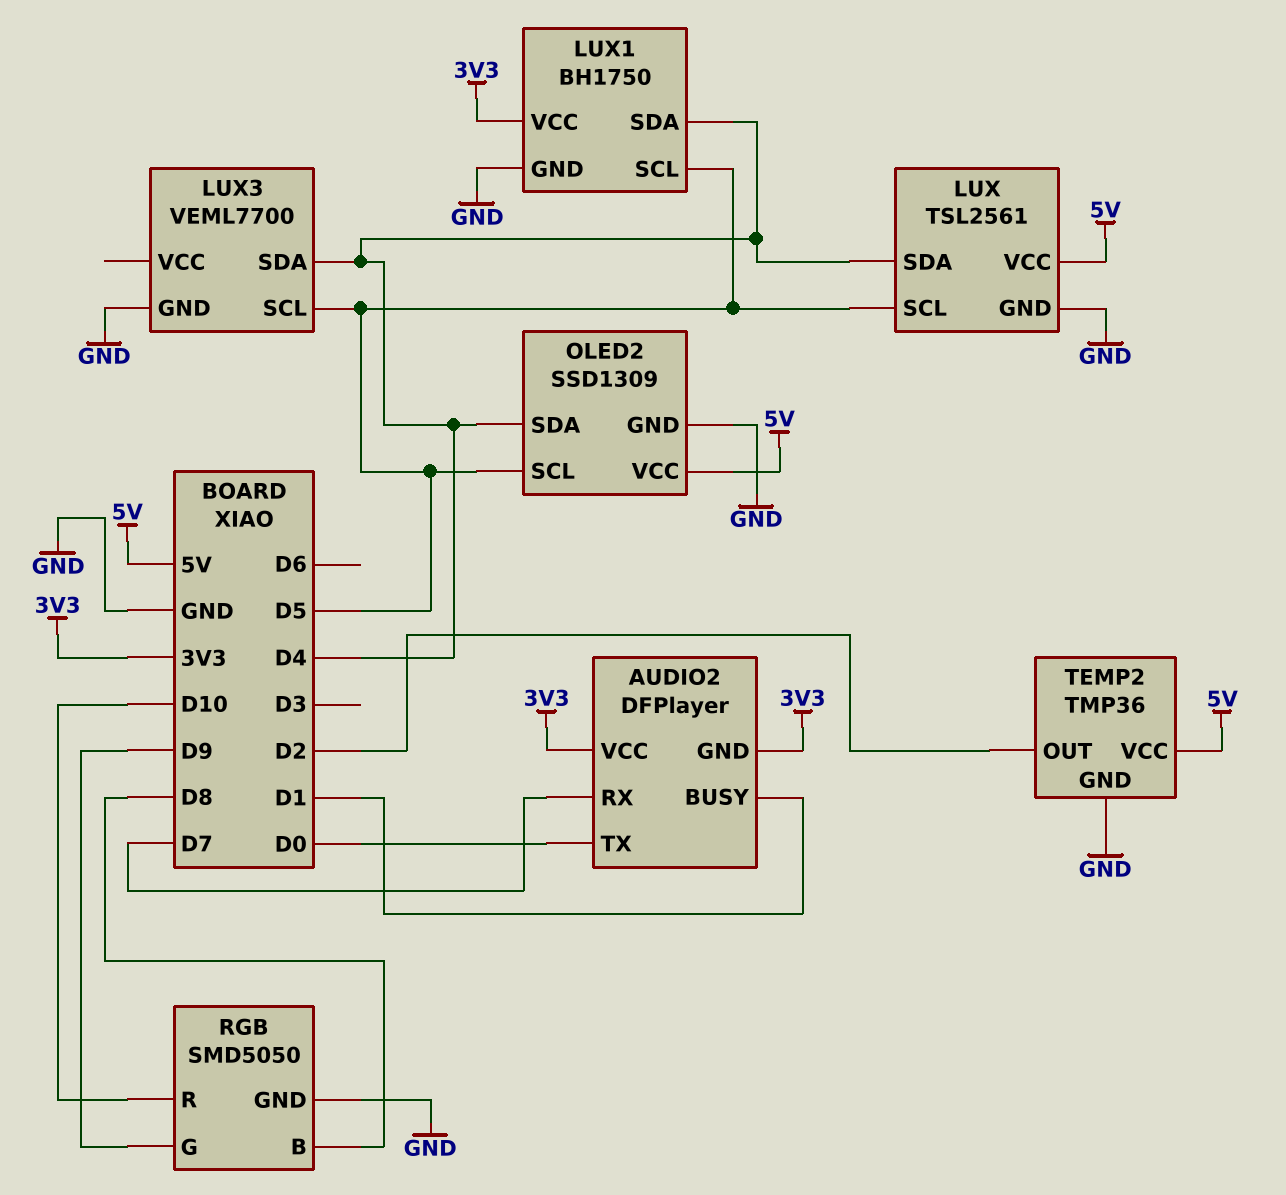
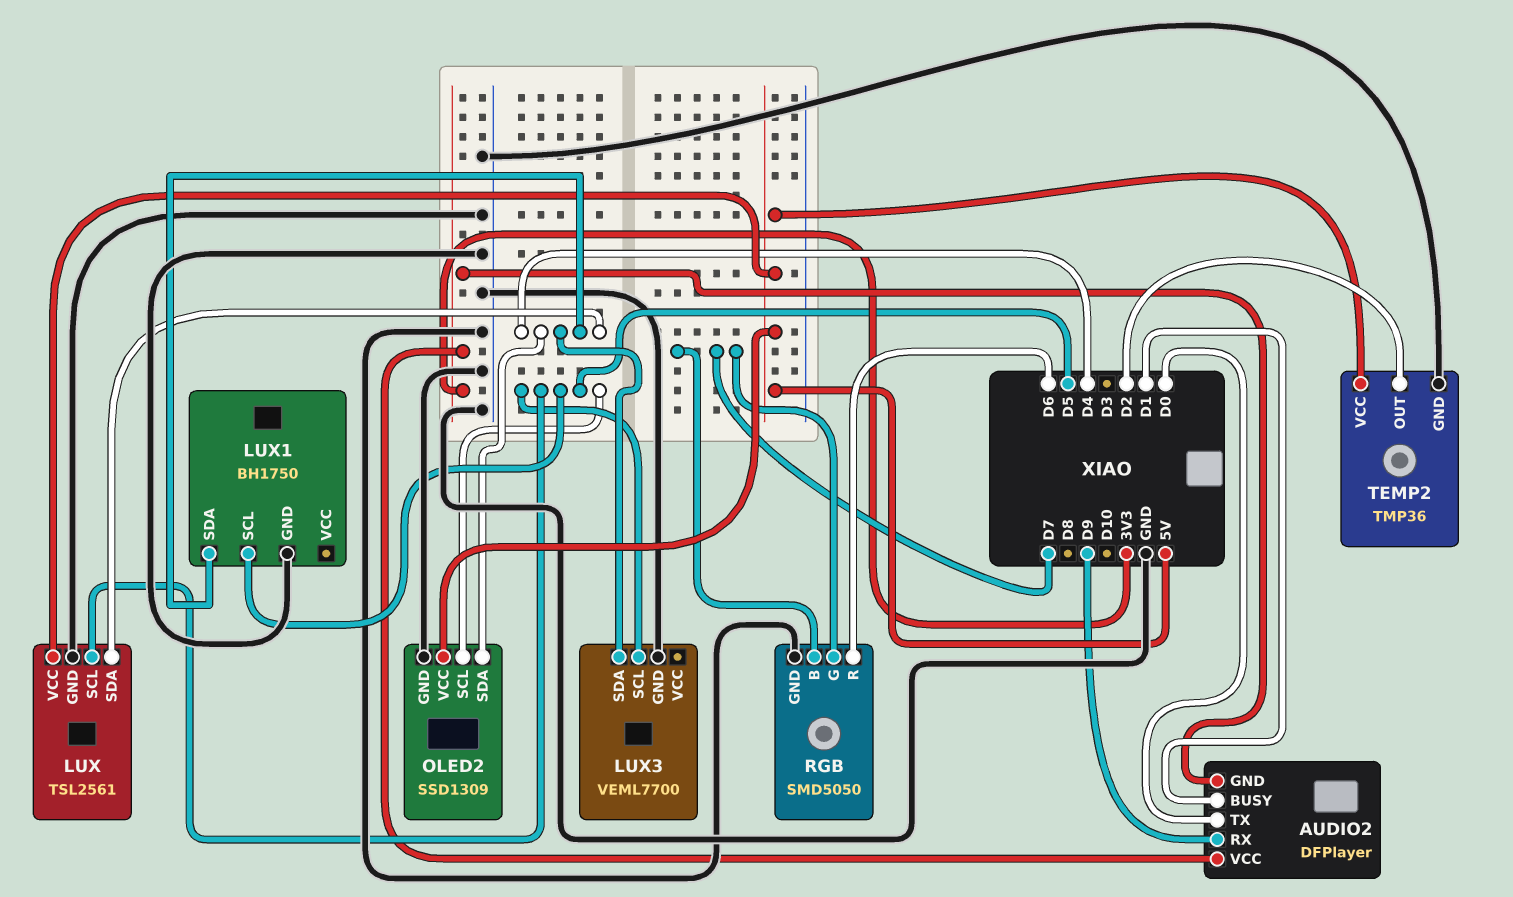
AUDIO2 pin RX: D7 -> D9
LUX1 pin VCC: 3V3 -> none
RGB pin B: D8 -> D7
RGB pin G: D9 -> D7
RGB pin R: D10 -> D6

